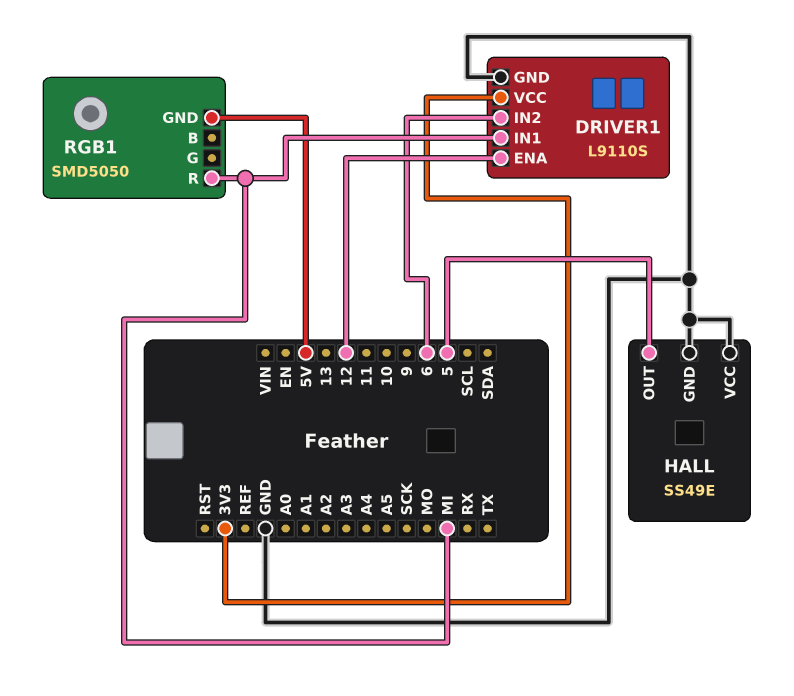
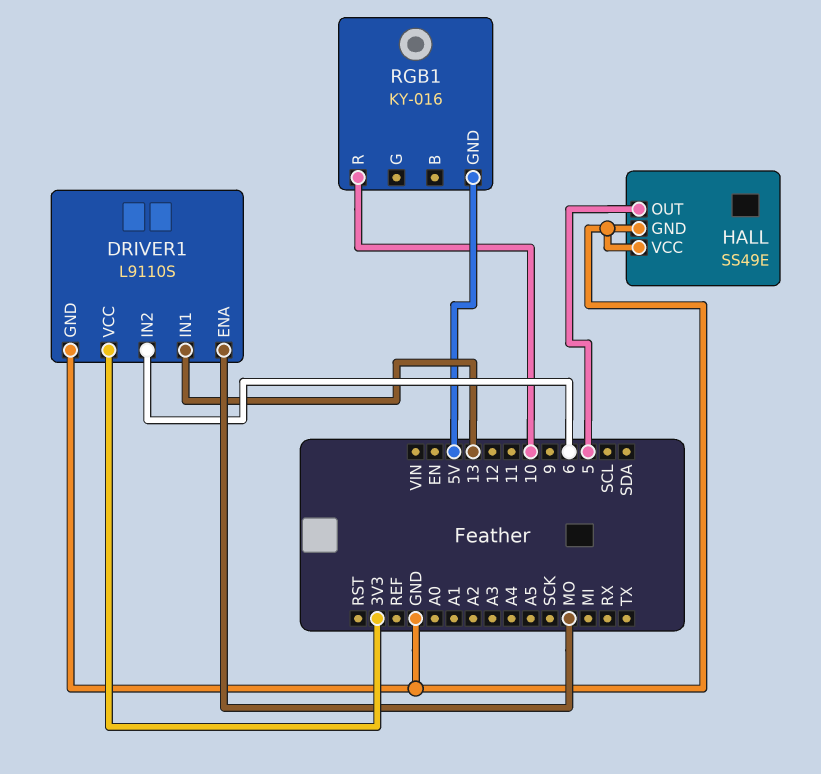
DRIVER1 pin ENA: 12 -> MO
DRIVER1 pin IN1: MI -> 13
RGB1: SMD5050 -> KY-016
RGB1 pin R: MI -> 10

